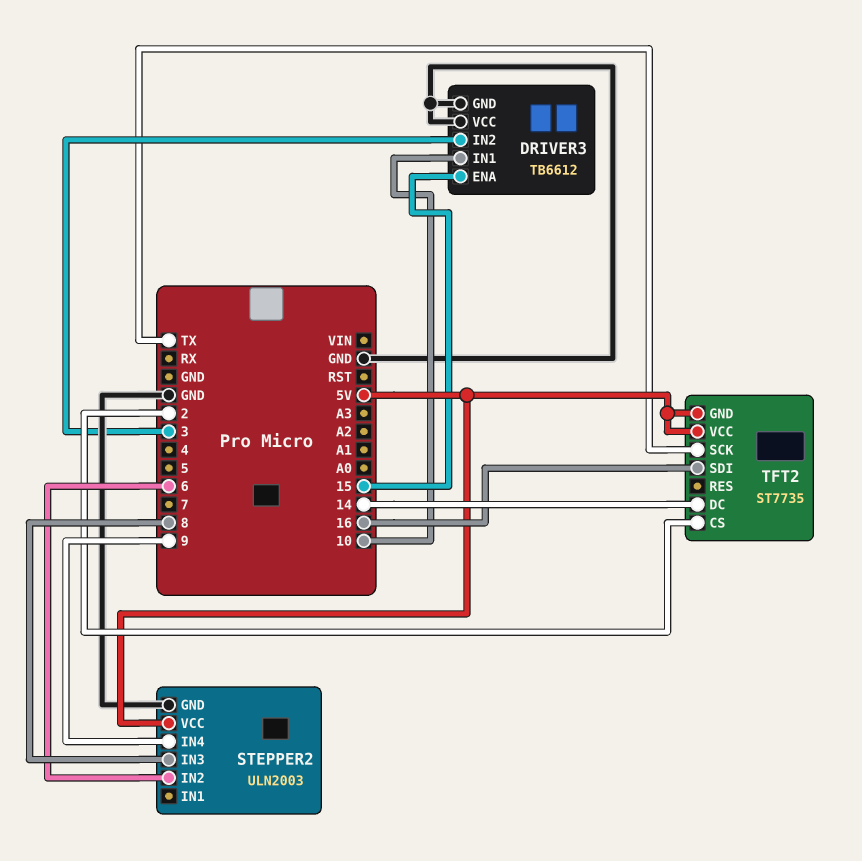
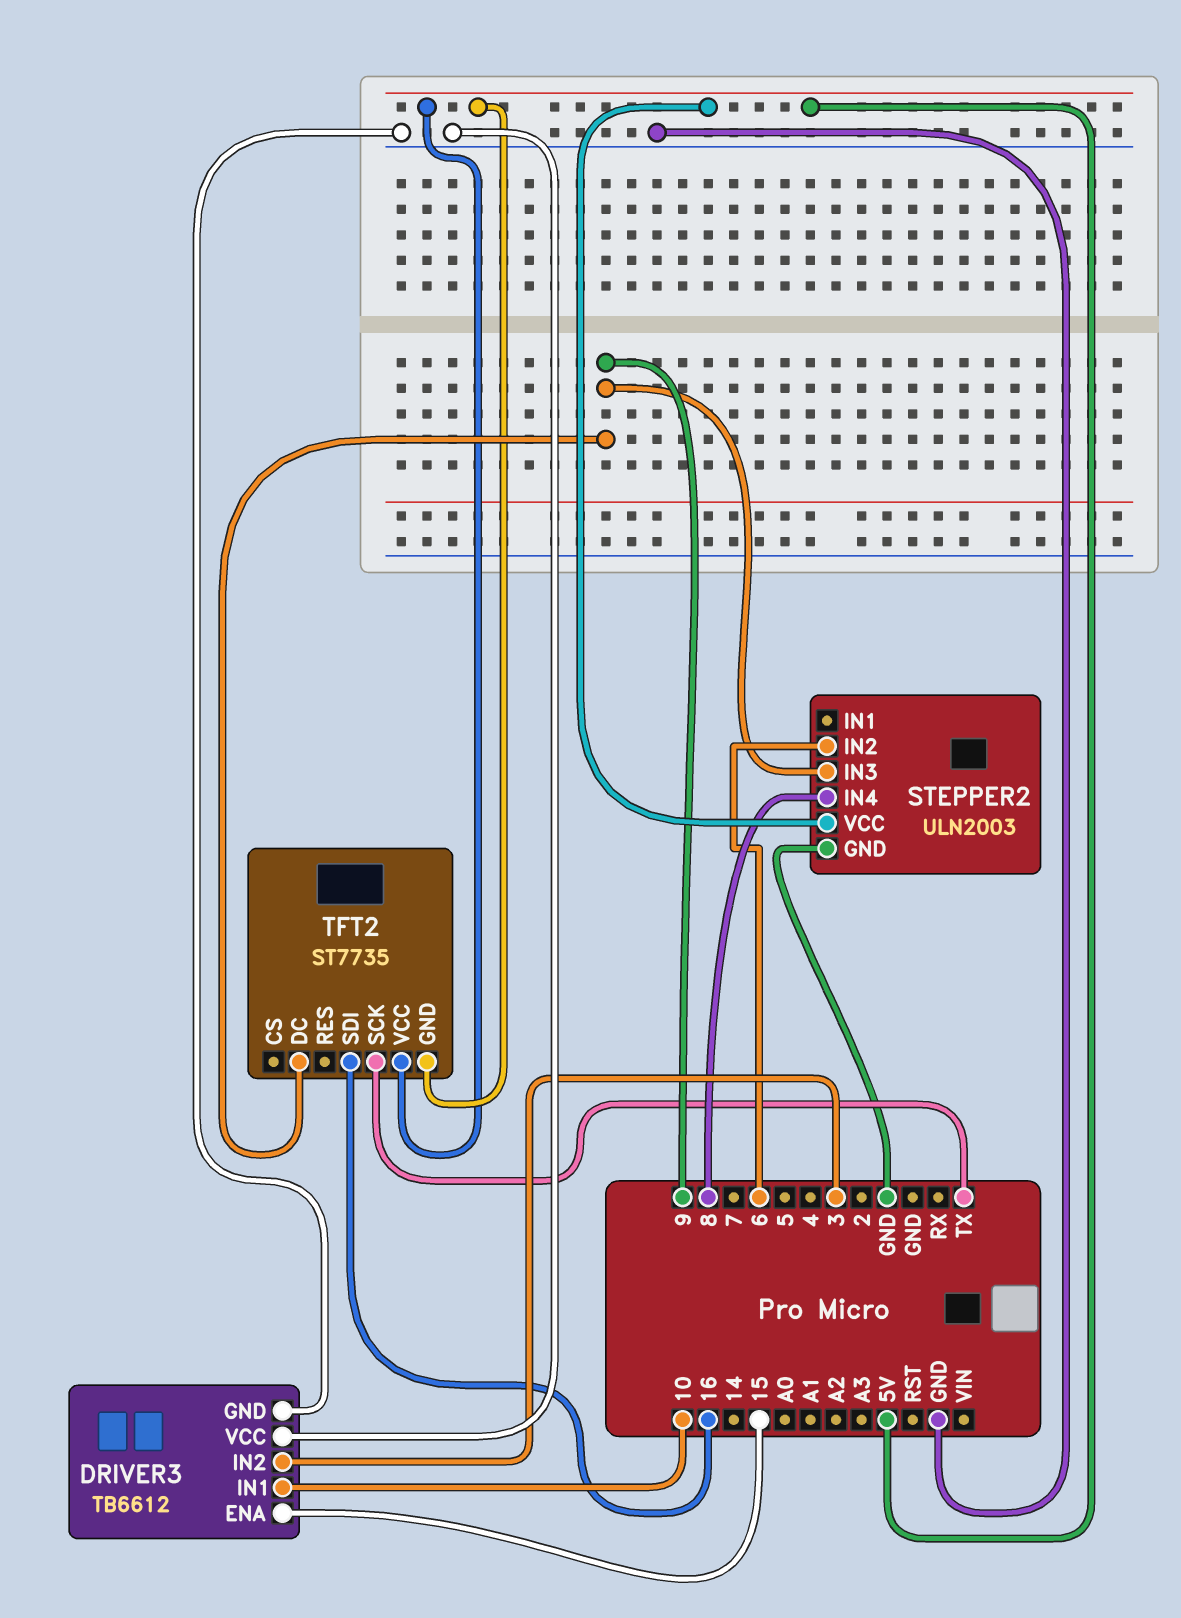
STEPPER2 pin IN3: 8 -> 9
STEPPER2 pin IN4: 9 -> 8
TFT2 pin CS: 2 -> none
TFT2 pin DC: 14 -> 9

